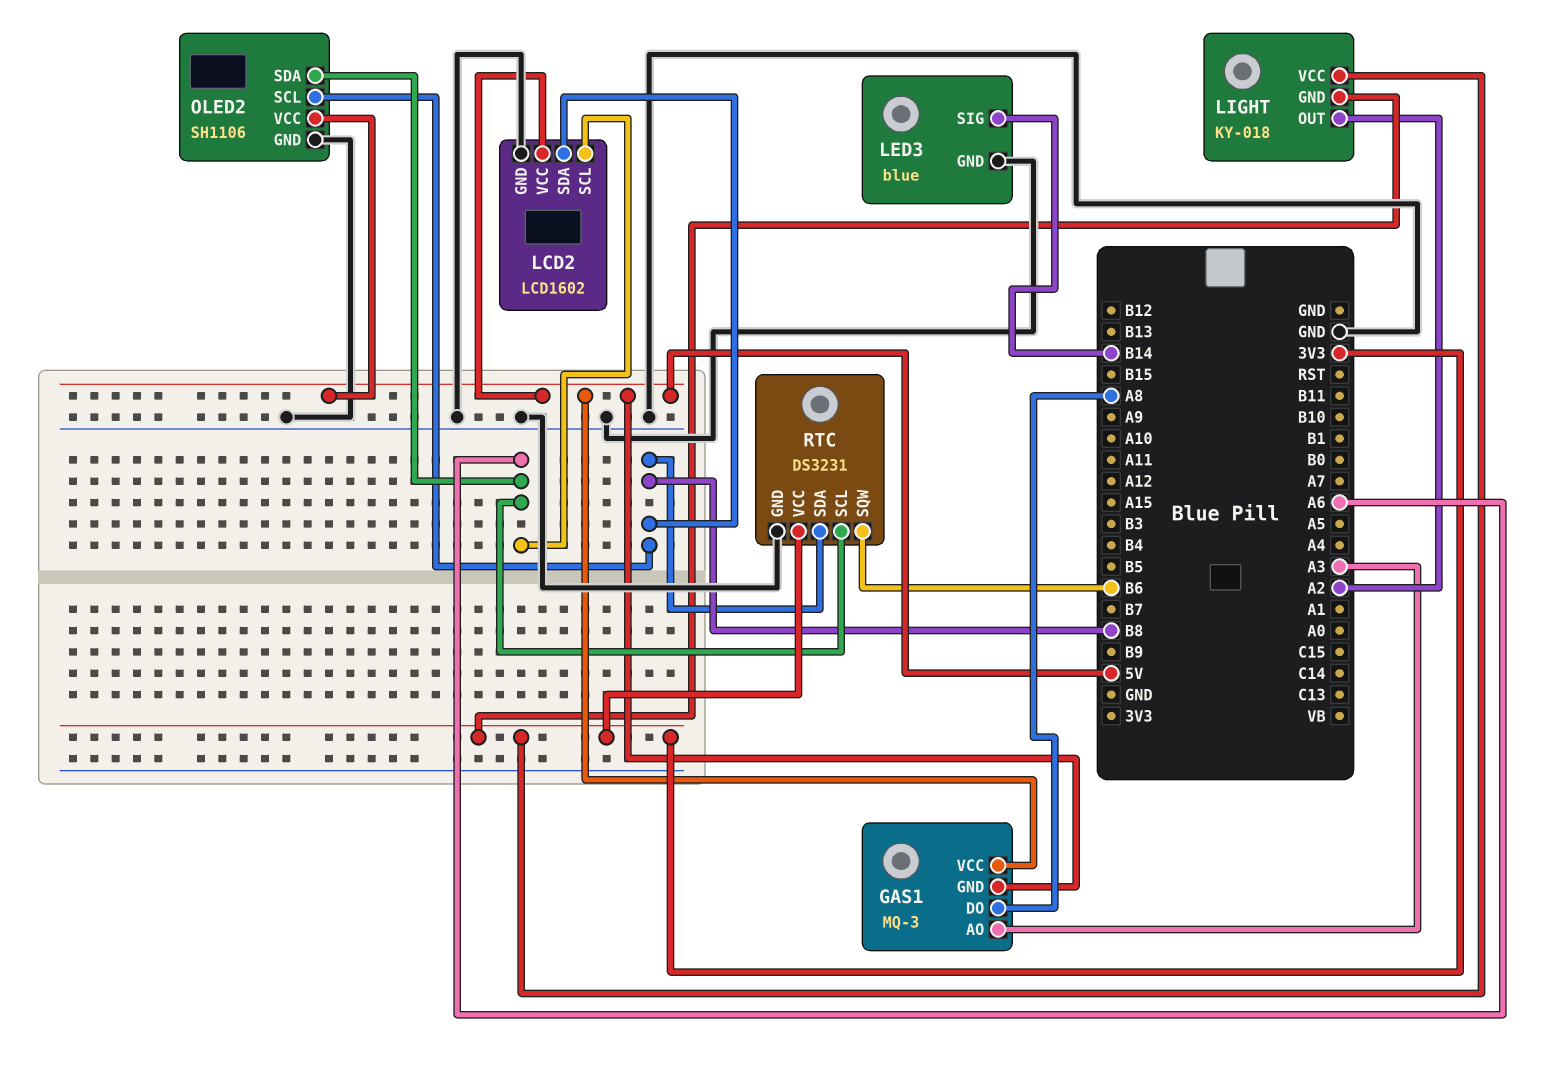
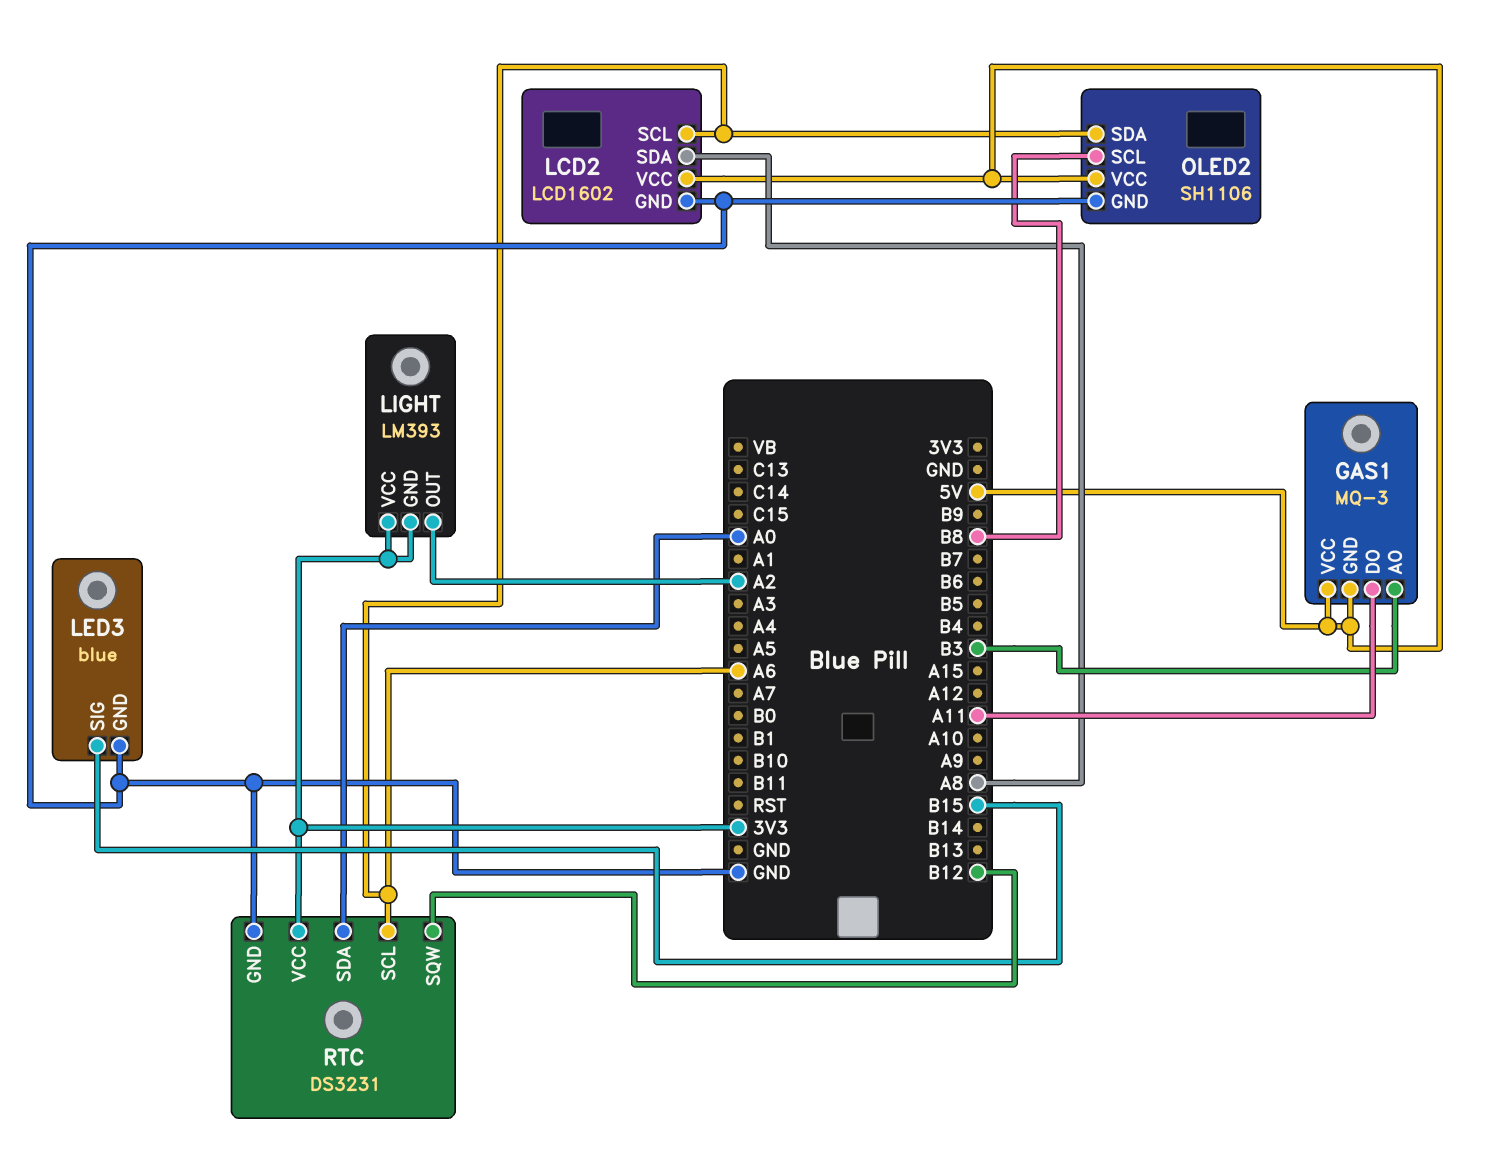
GAS1 pin AO: A3 -> B3
GAS1 pin DO: A8 -> A11
LCD2 pin SDA: B8 -> A8
LED3 pin SIG: B14 -> B15
LIGHT: KY-018 -> LM393
RTC pin SDA: B8 -> A0
RTC pin SQW: B6 -> B12

